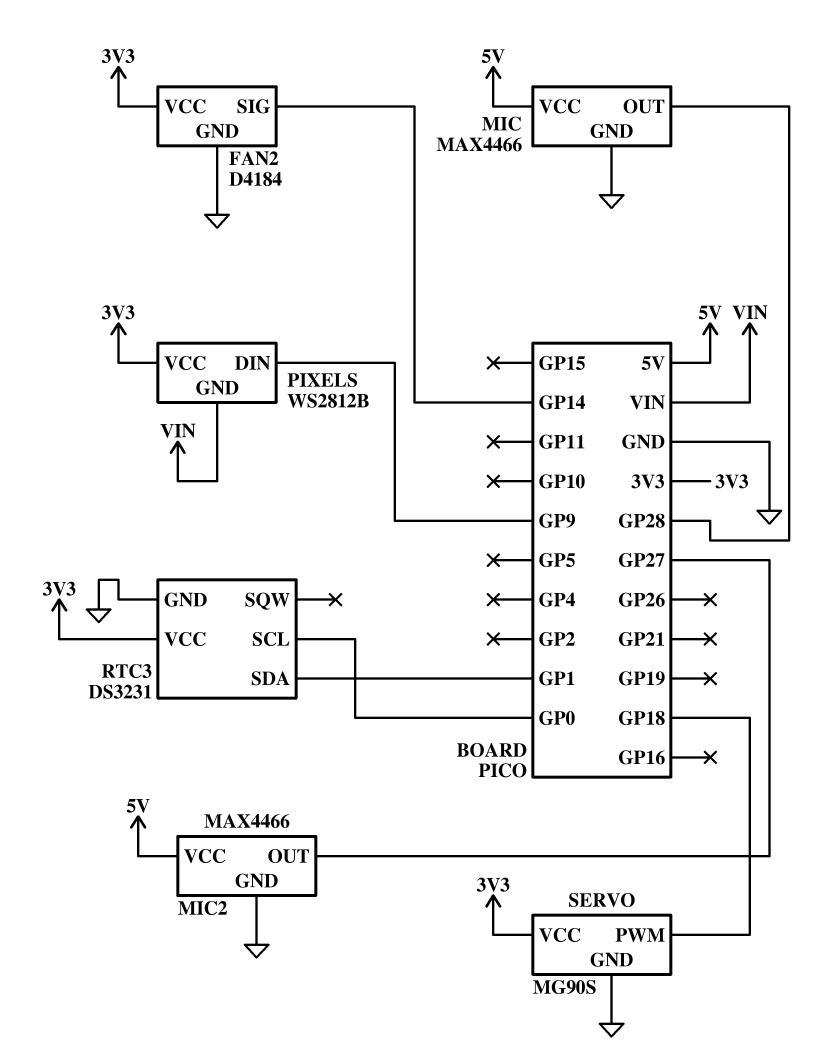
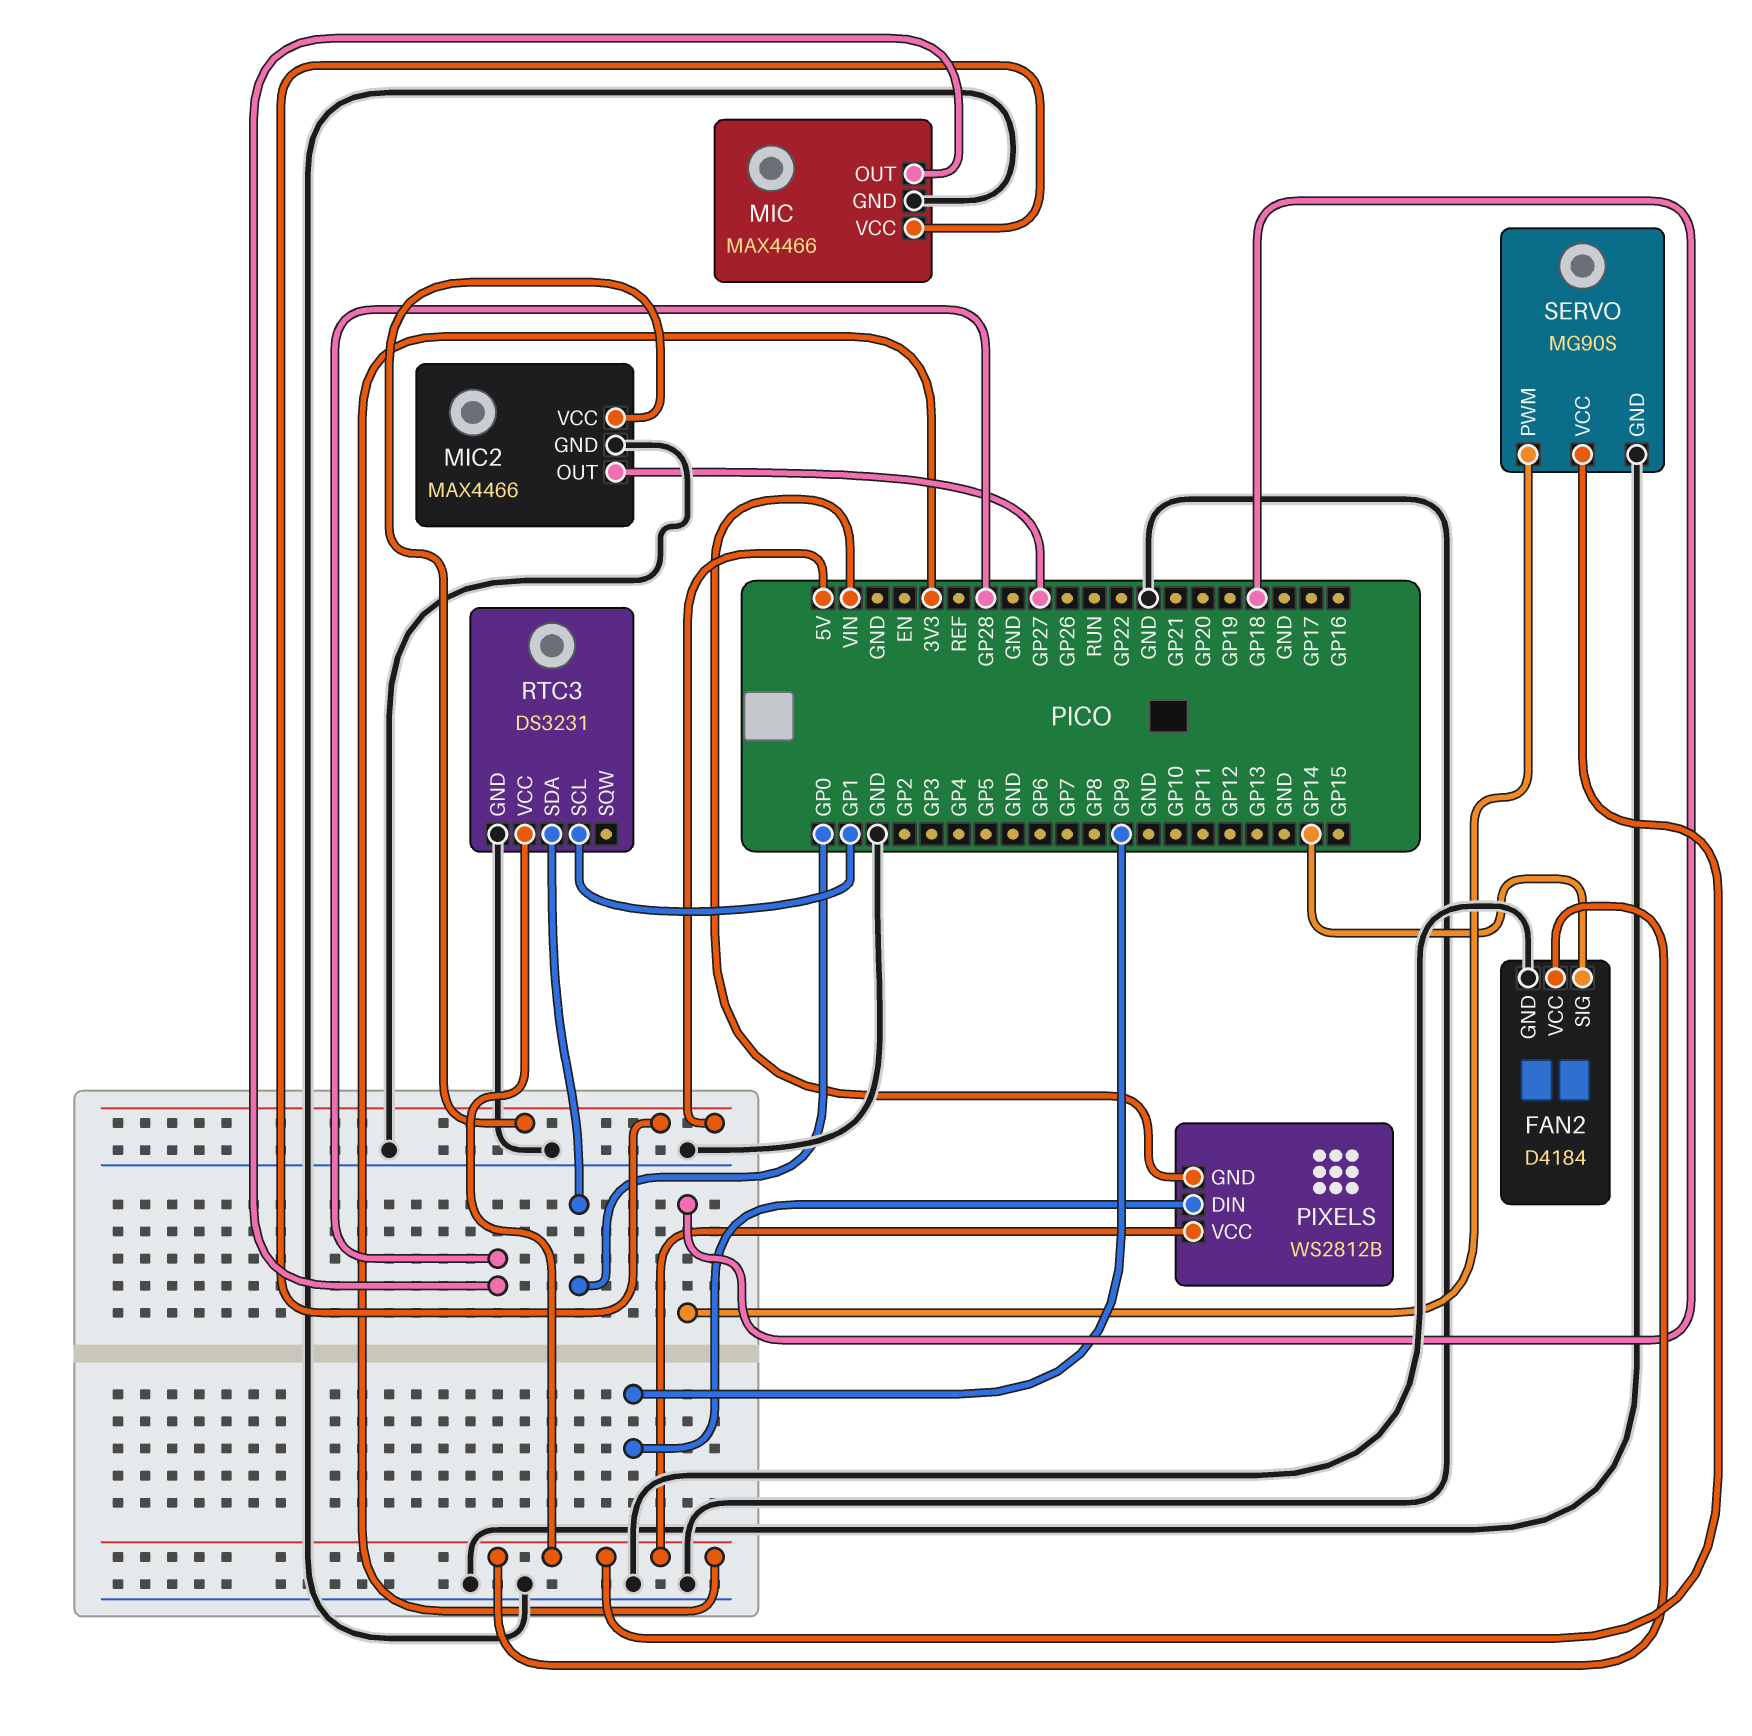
RTC3 pin SCL: GP0 -> GP1
RTC3 pin SDA: GP1 -> GP0

